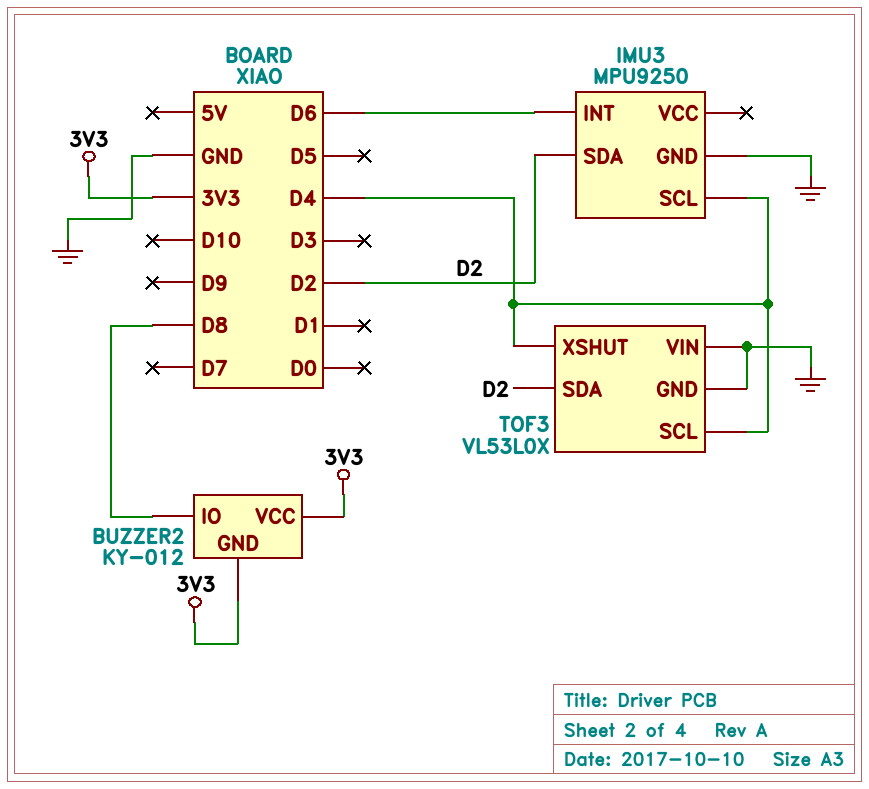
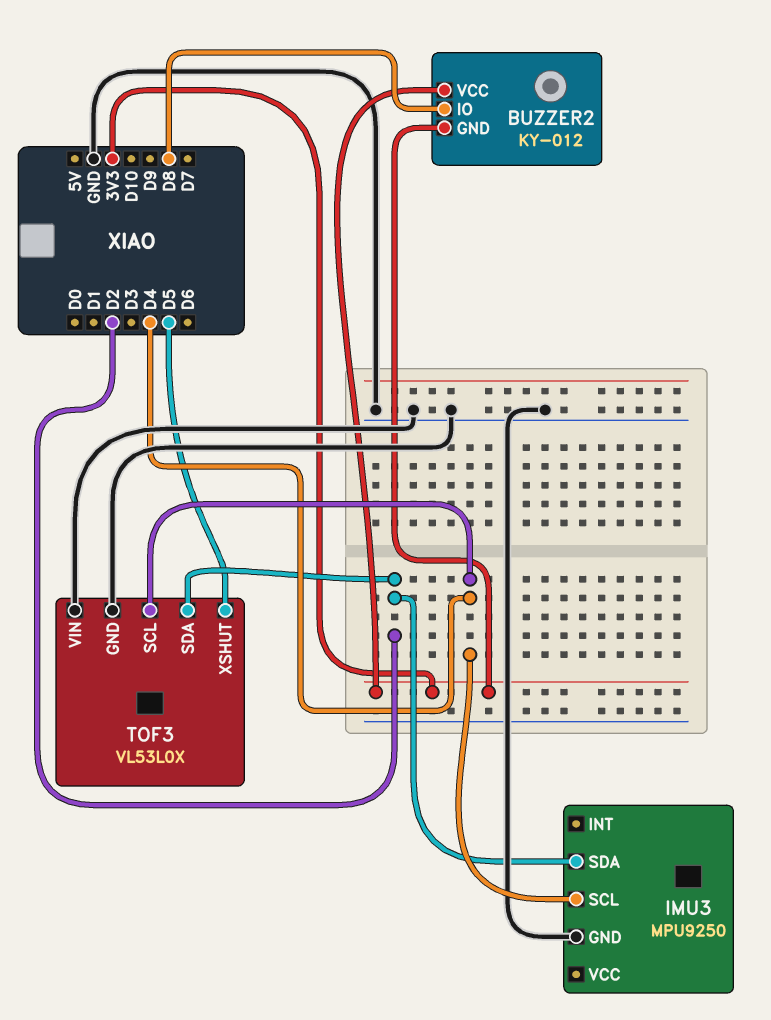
IMU3 pin INT: D6 -> none
TOF3 pin XSHUT: D4 -> D5

